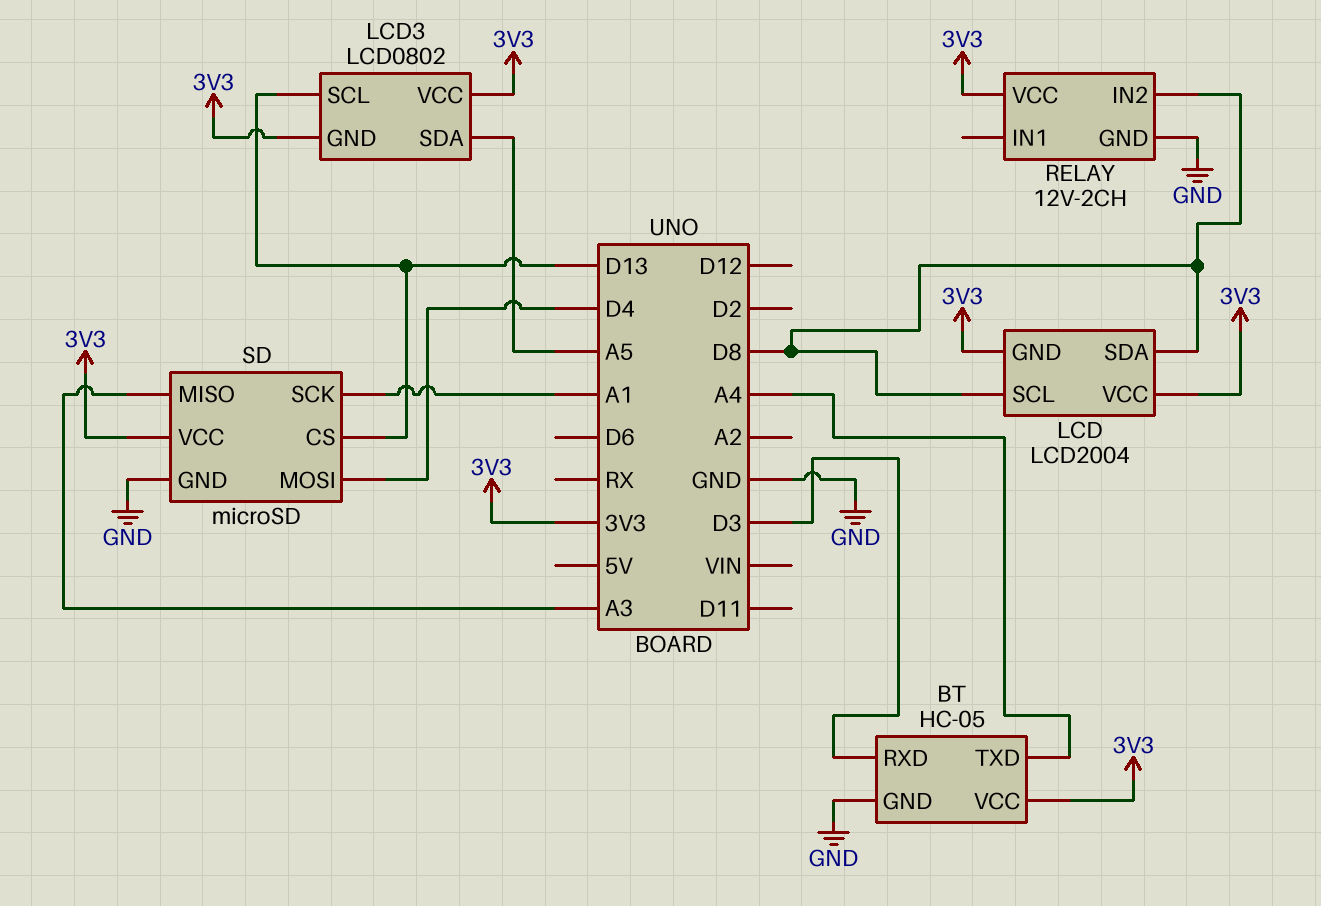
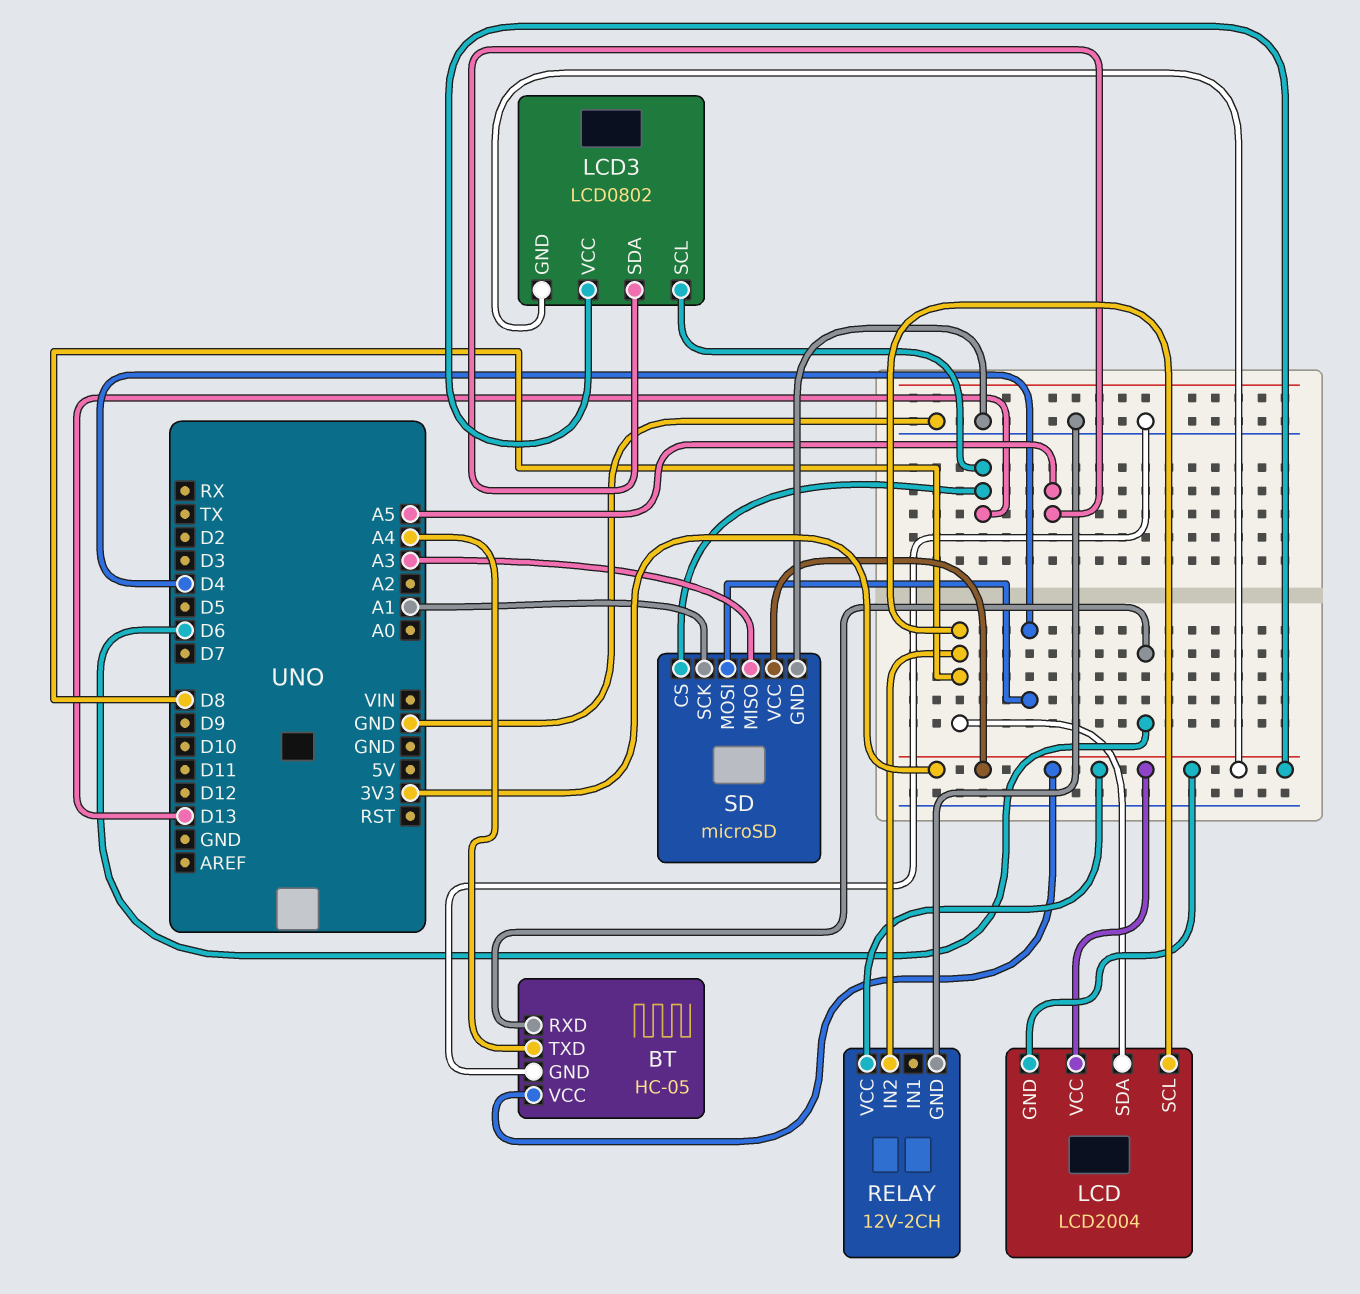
BT pin RXD: D3 -> D6

